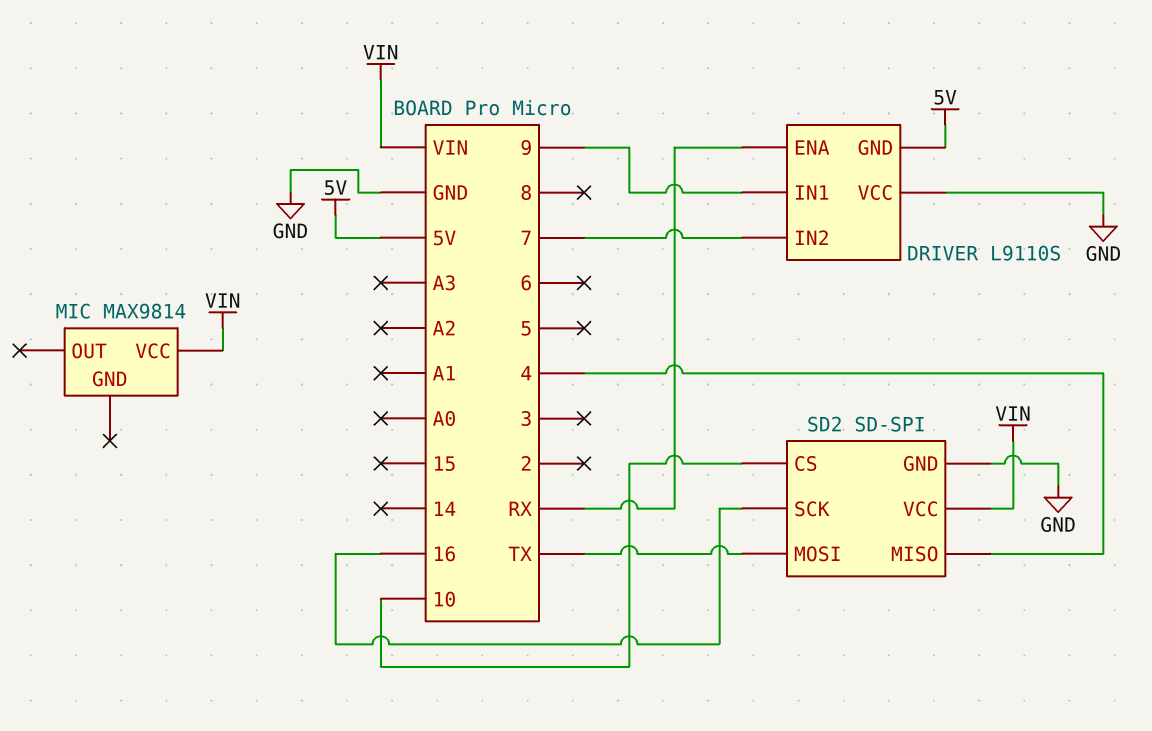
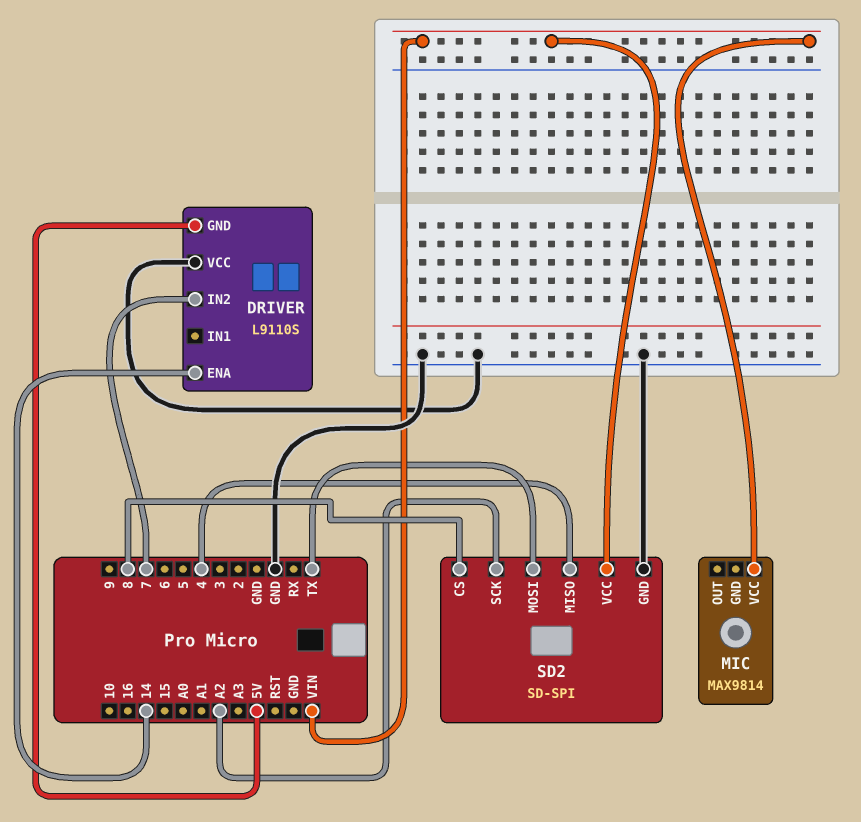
DRIVER pin ENA: RX -> 14
DRIVER pin IN1: 9 -> none
SD2 pin CS: 10 -> 8
SD2 pin SCK: 16 -> A2

